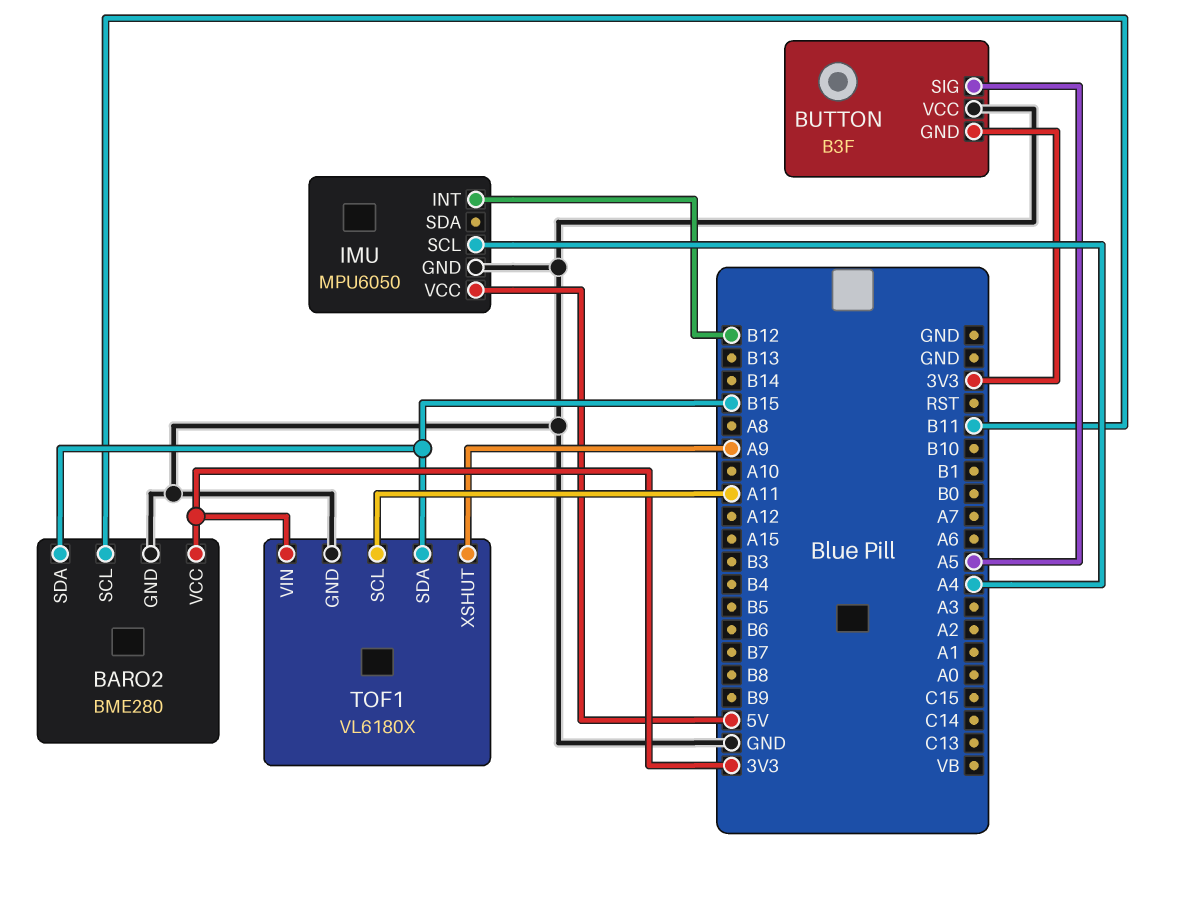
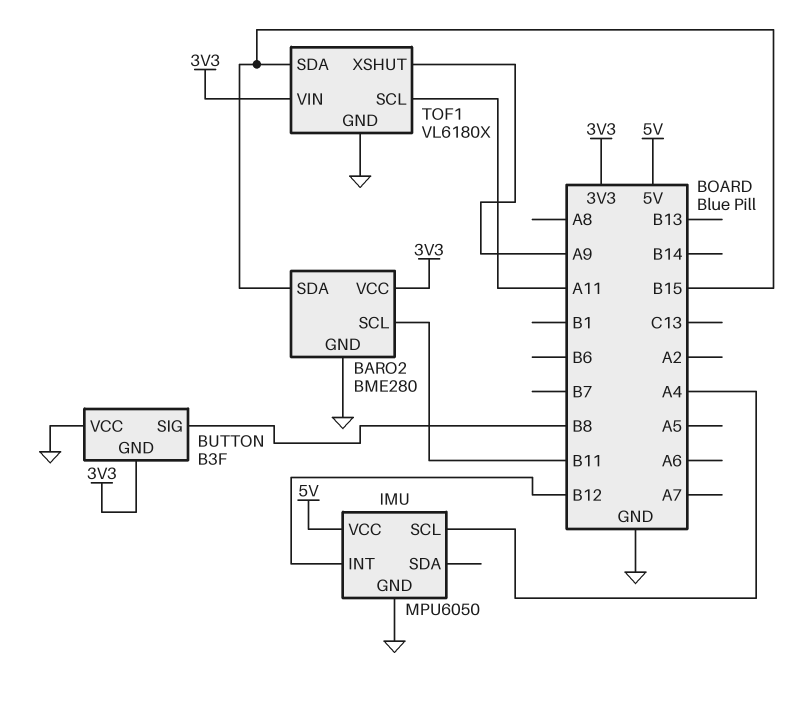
BUTTON pin SIG: A5 -> B8

